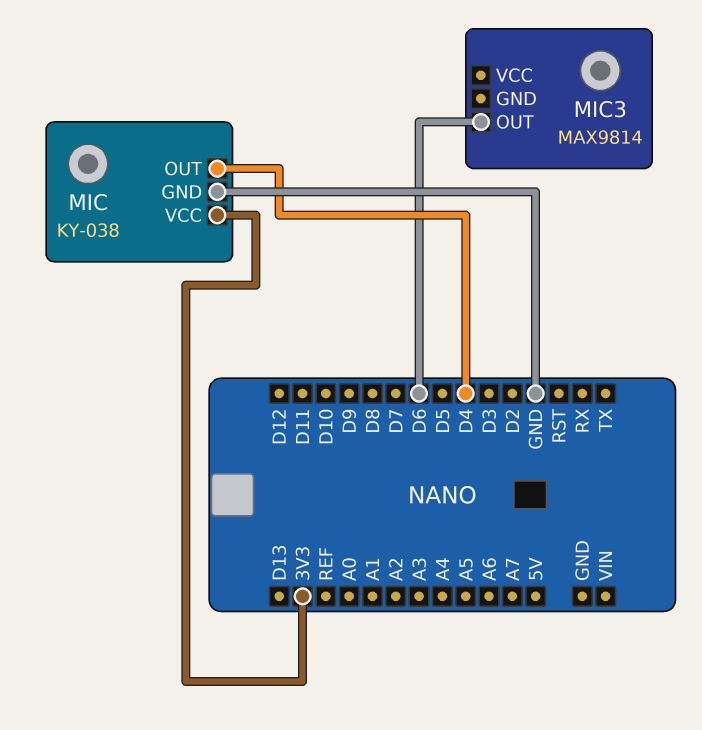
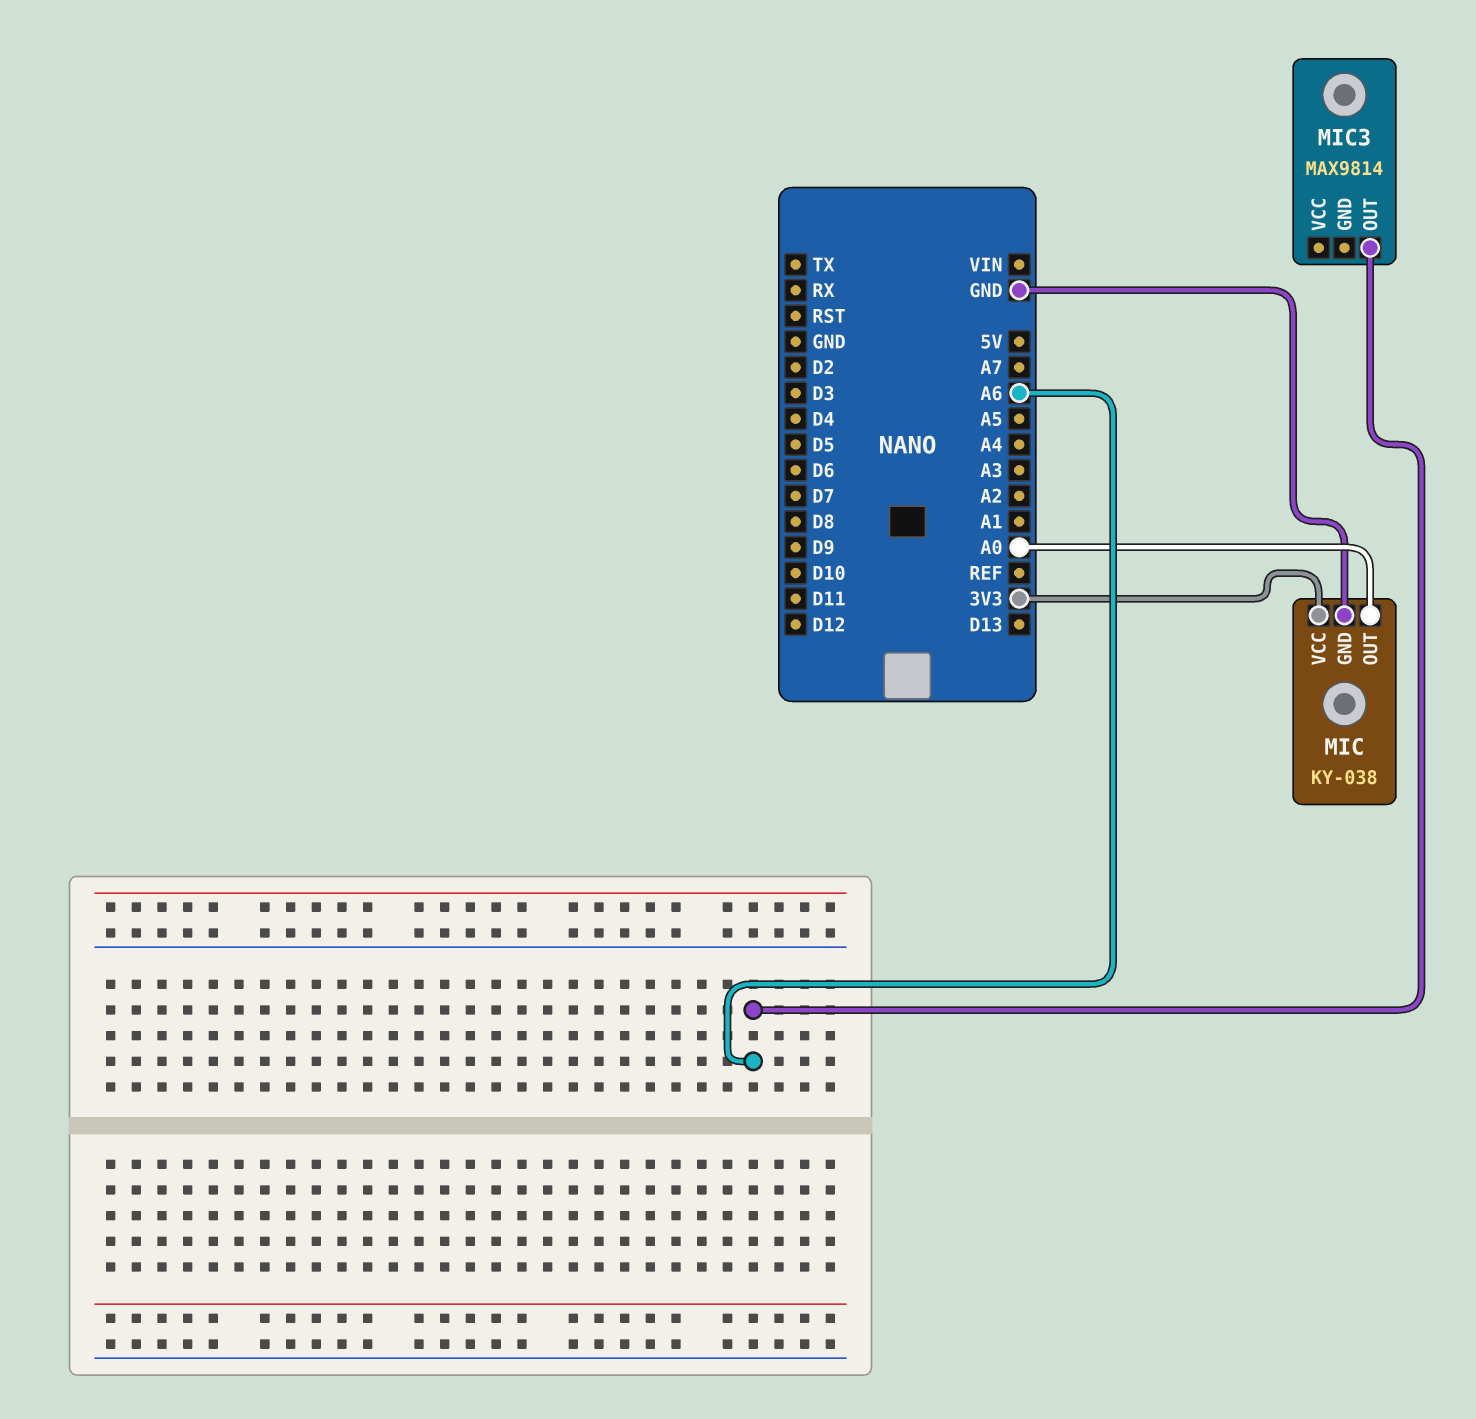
MIC pin OUT: D4 -> A0
MIC3 pin OUT: D6 -> A6

